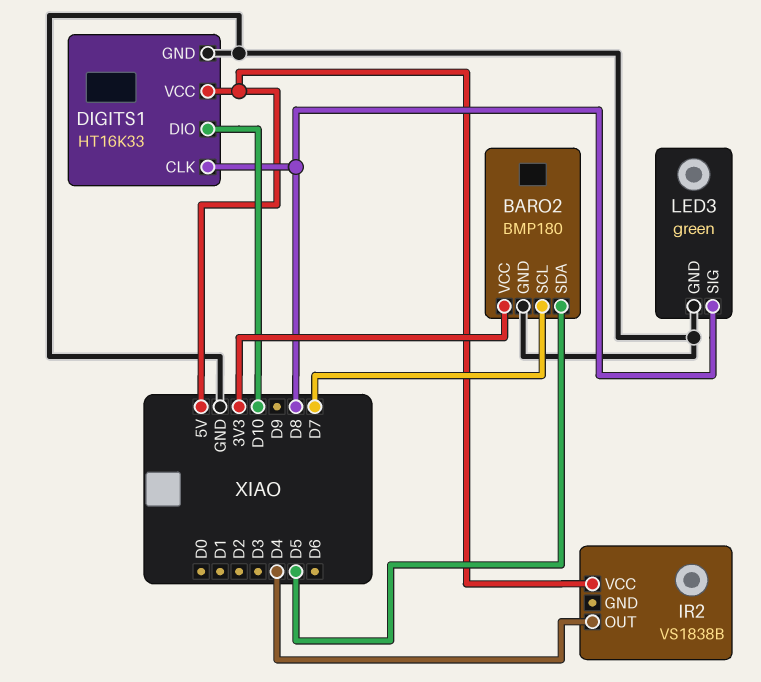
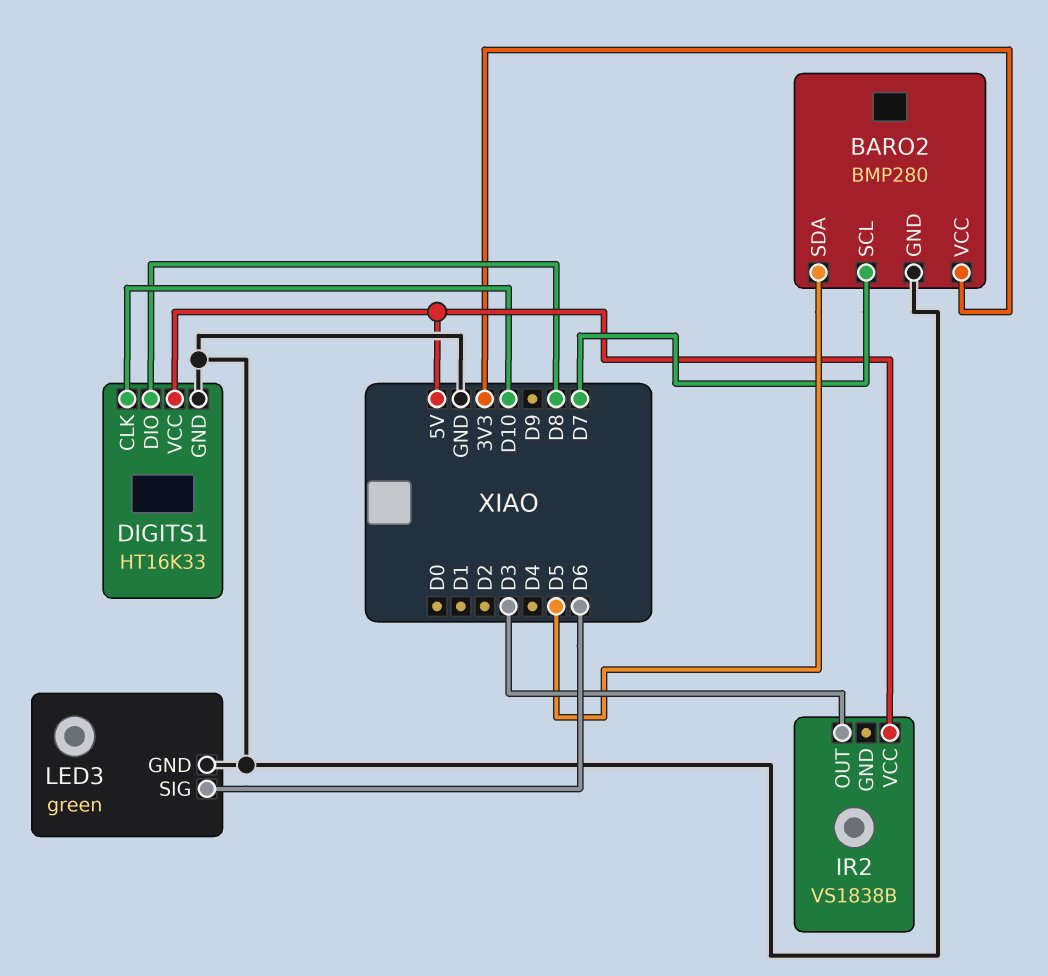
BARO2: BMP180 -> BMP280
DIGITS1 pin CLK: D8 -> D10
DIGITS1 pin DIO: D10 -> D8
IR2 pin OUT: D4 -> D3
LED3 pin SIG: D8 -> D6

